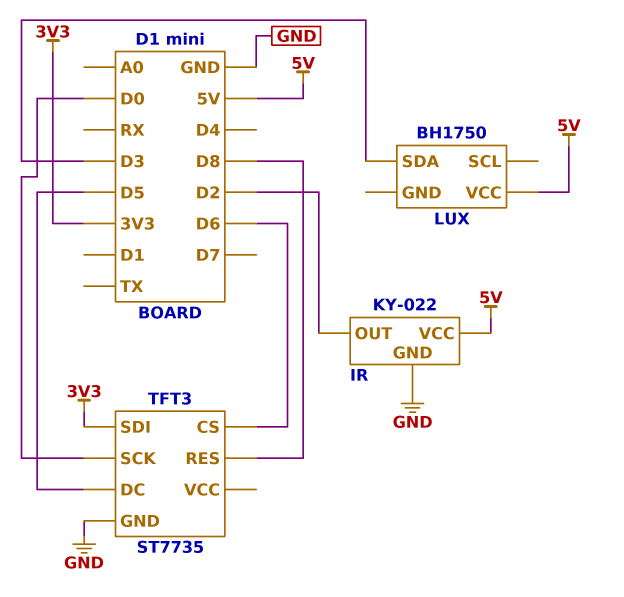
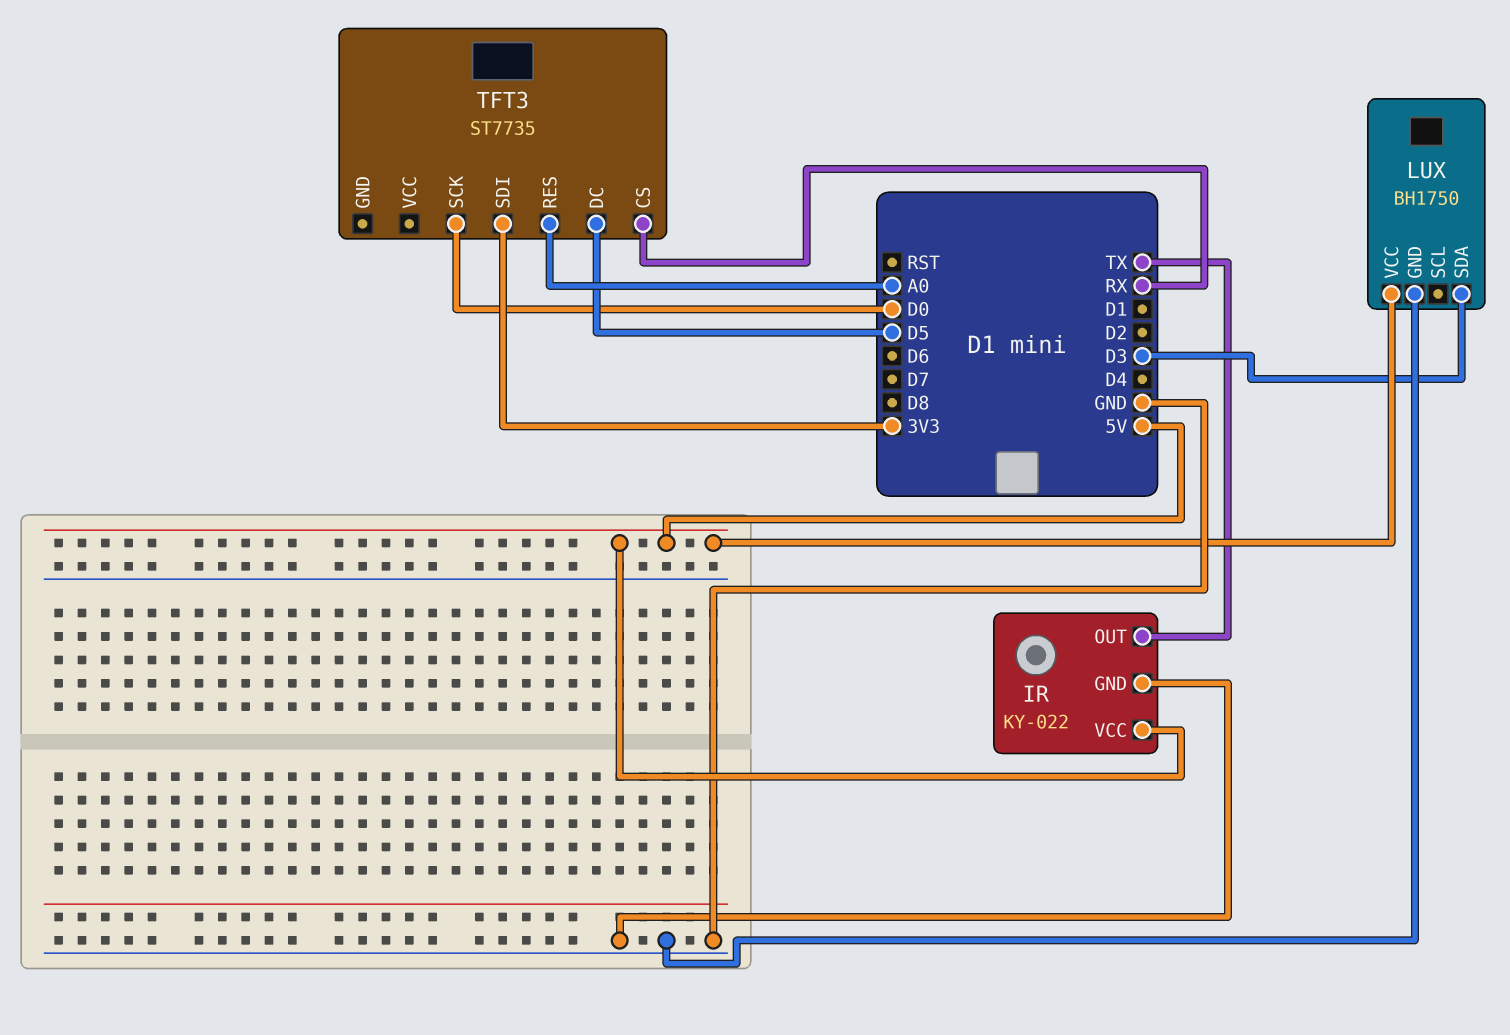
IR pin OUT: D2 -> TX
LUX pin GND: none -> GND
TFT3 pin CS: D6 -> RX
TFT3 pin GND: GND -> none
TFT3 pin RES: D8 -> A0

